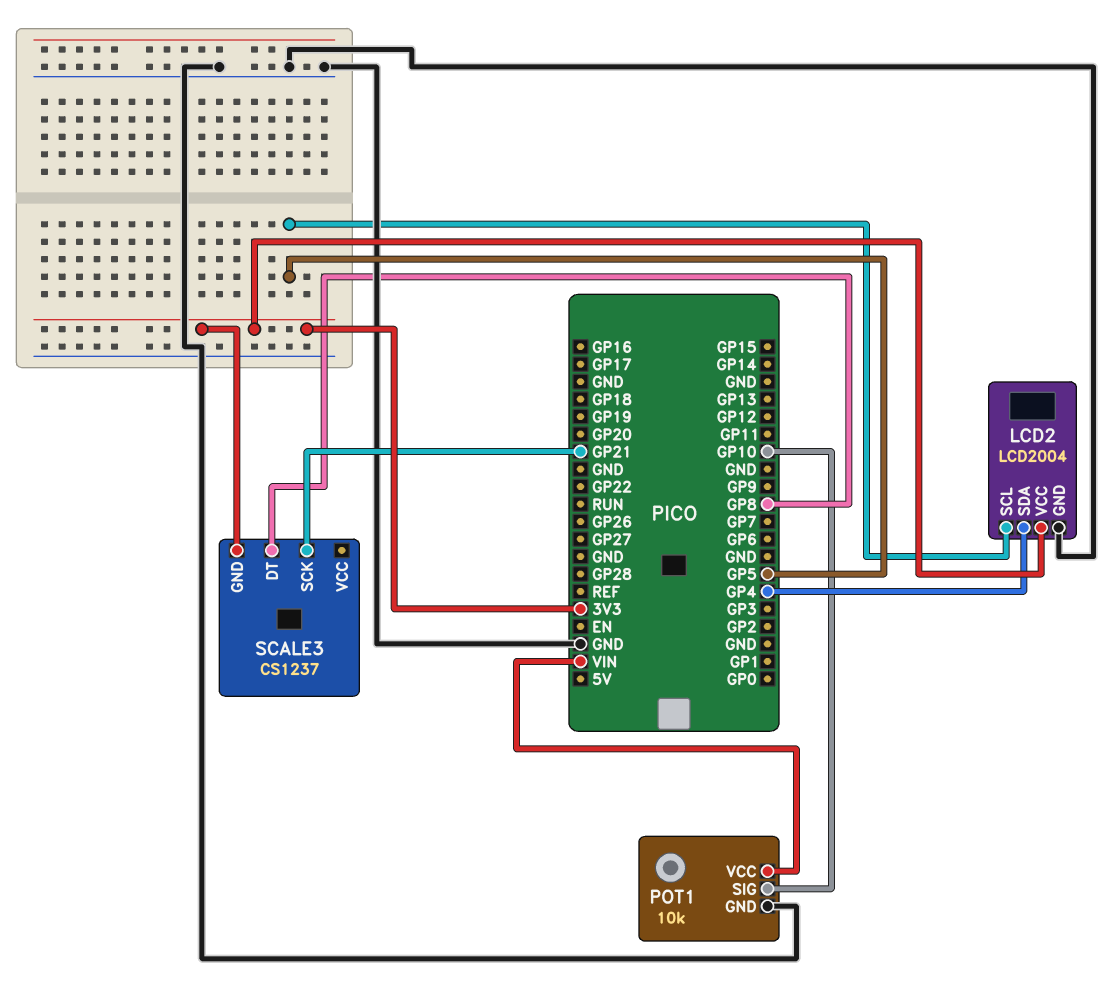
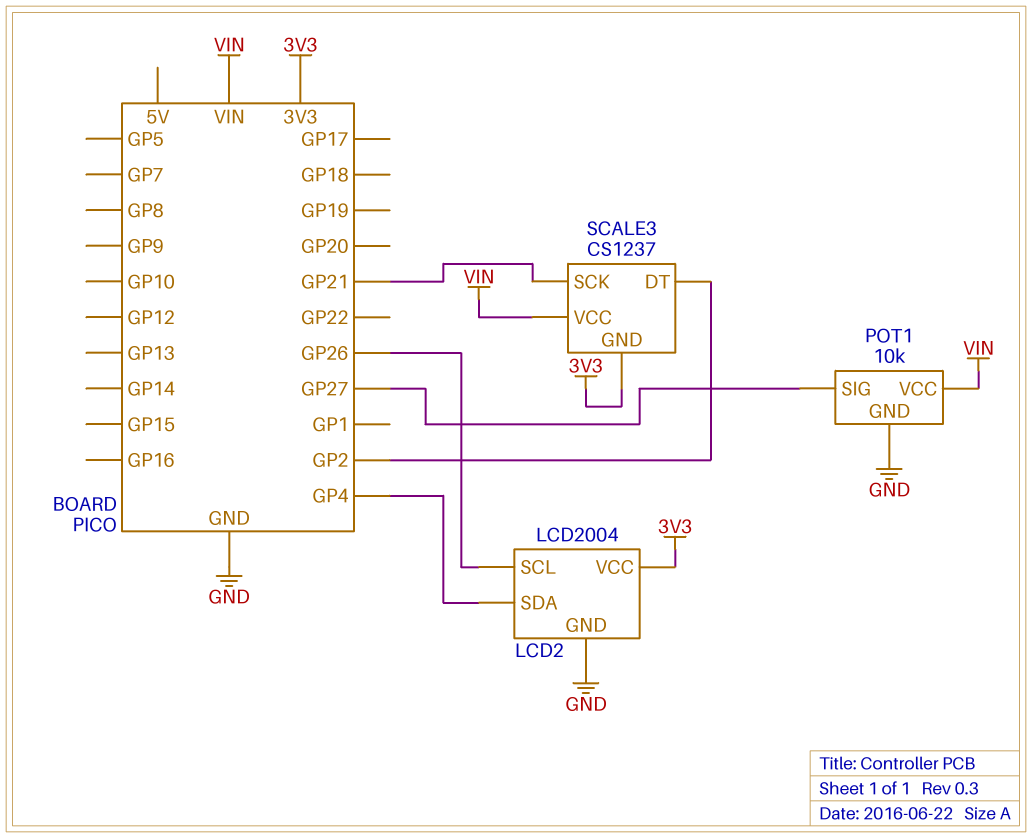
LCD2 pin SCL: GP5 -> GP26
POT1 pin SIG: GP10 -> GP27
SCALE3 pin DT: GP8 -> GP2
SCALE3 pin VCC: none -> VIN

